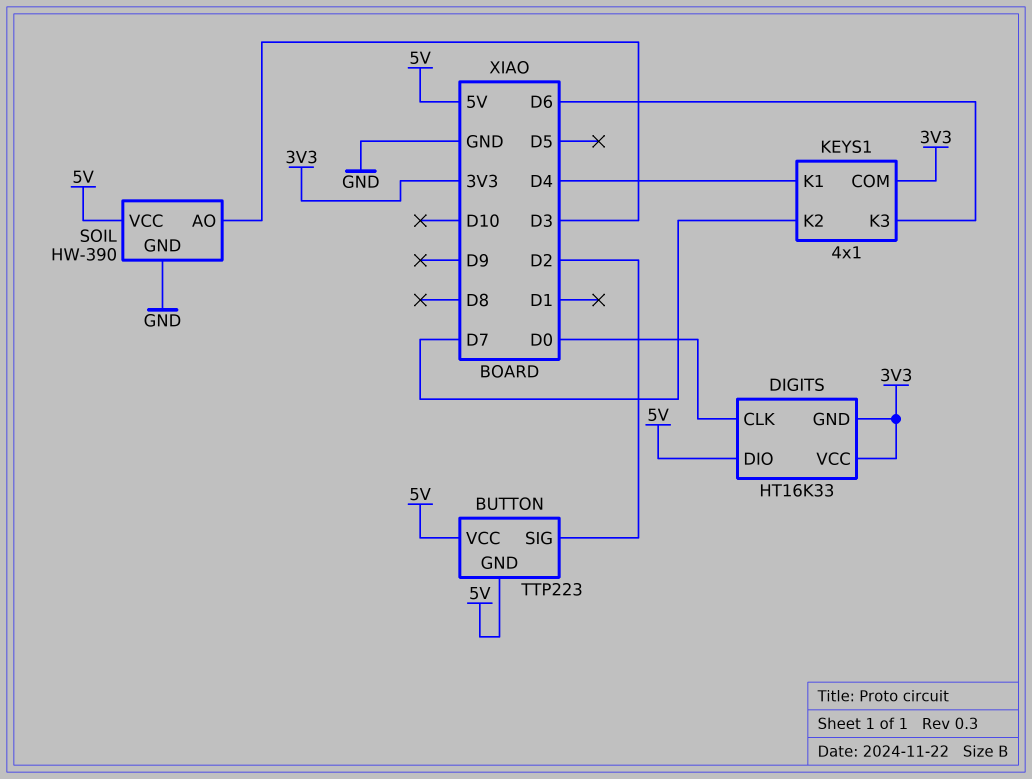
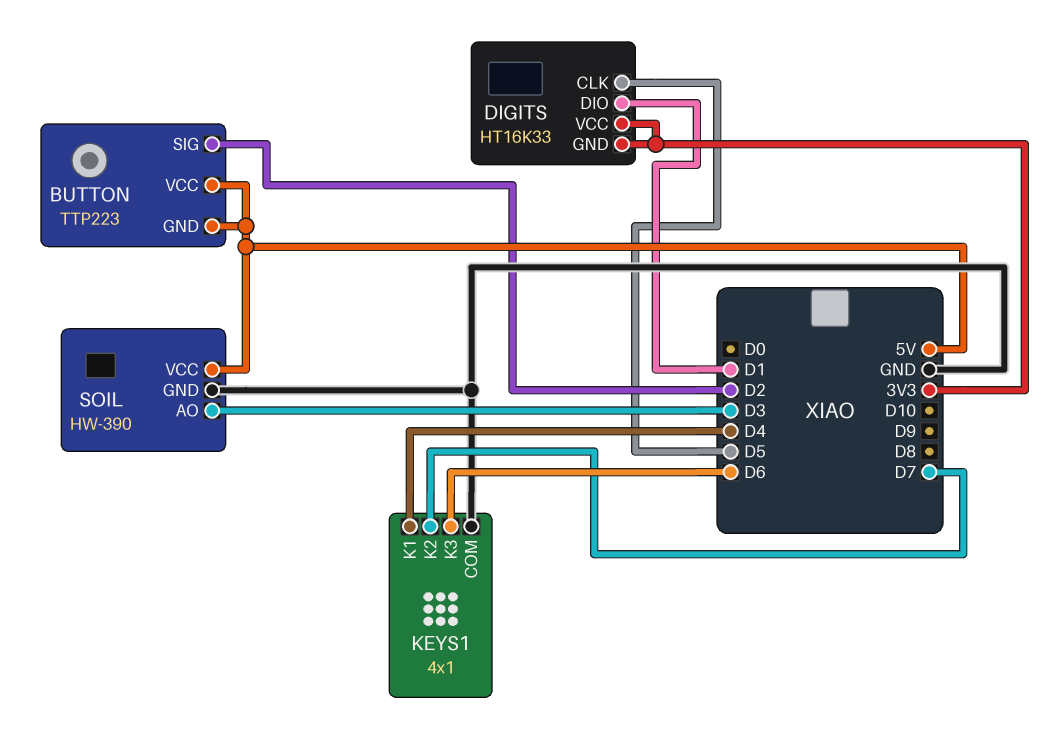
DIGITS pin CLK: D0 -> D5
DIGITS pin DIO: 5V -> D1
KEYS1 pin COM: 3V3 -> GND

